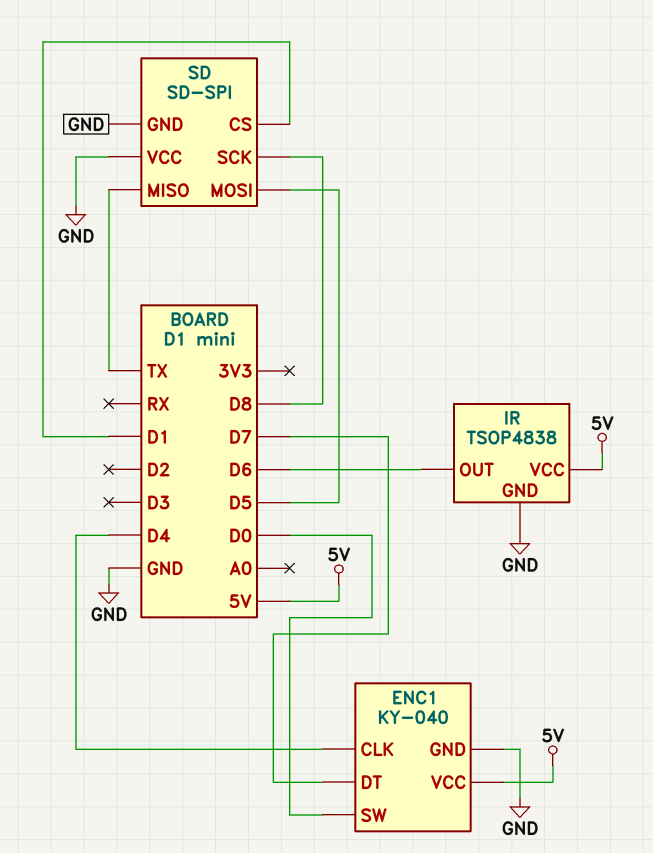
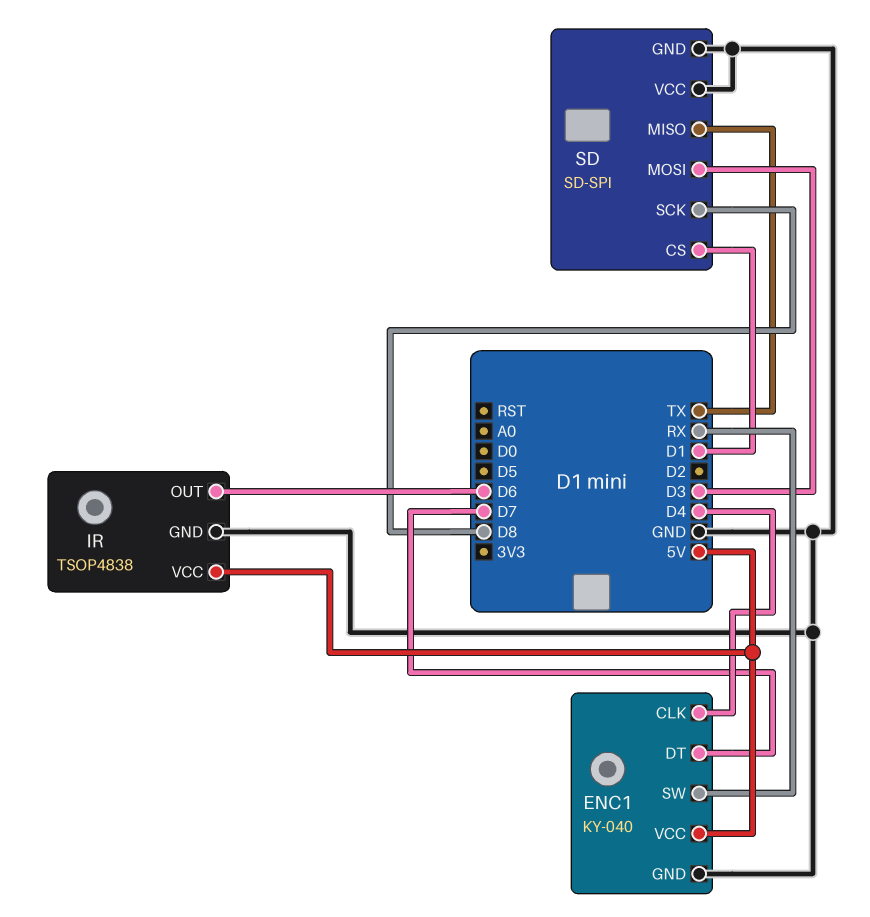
ENC1 pin SW: D0 -> RX
SD pin MOSI: D5 -> D3

